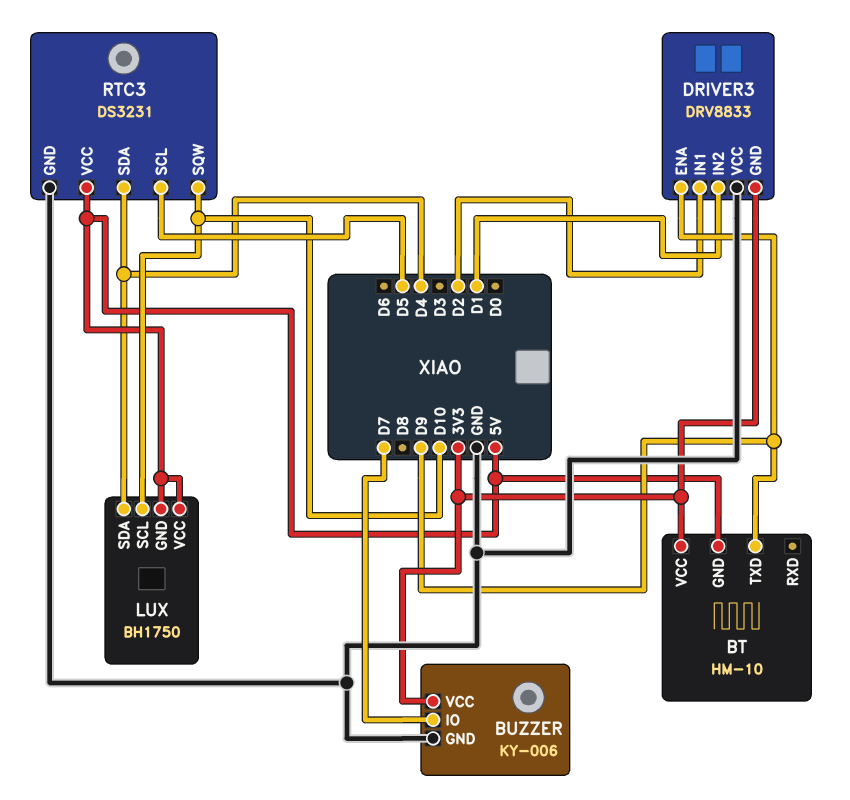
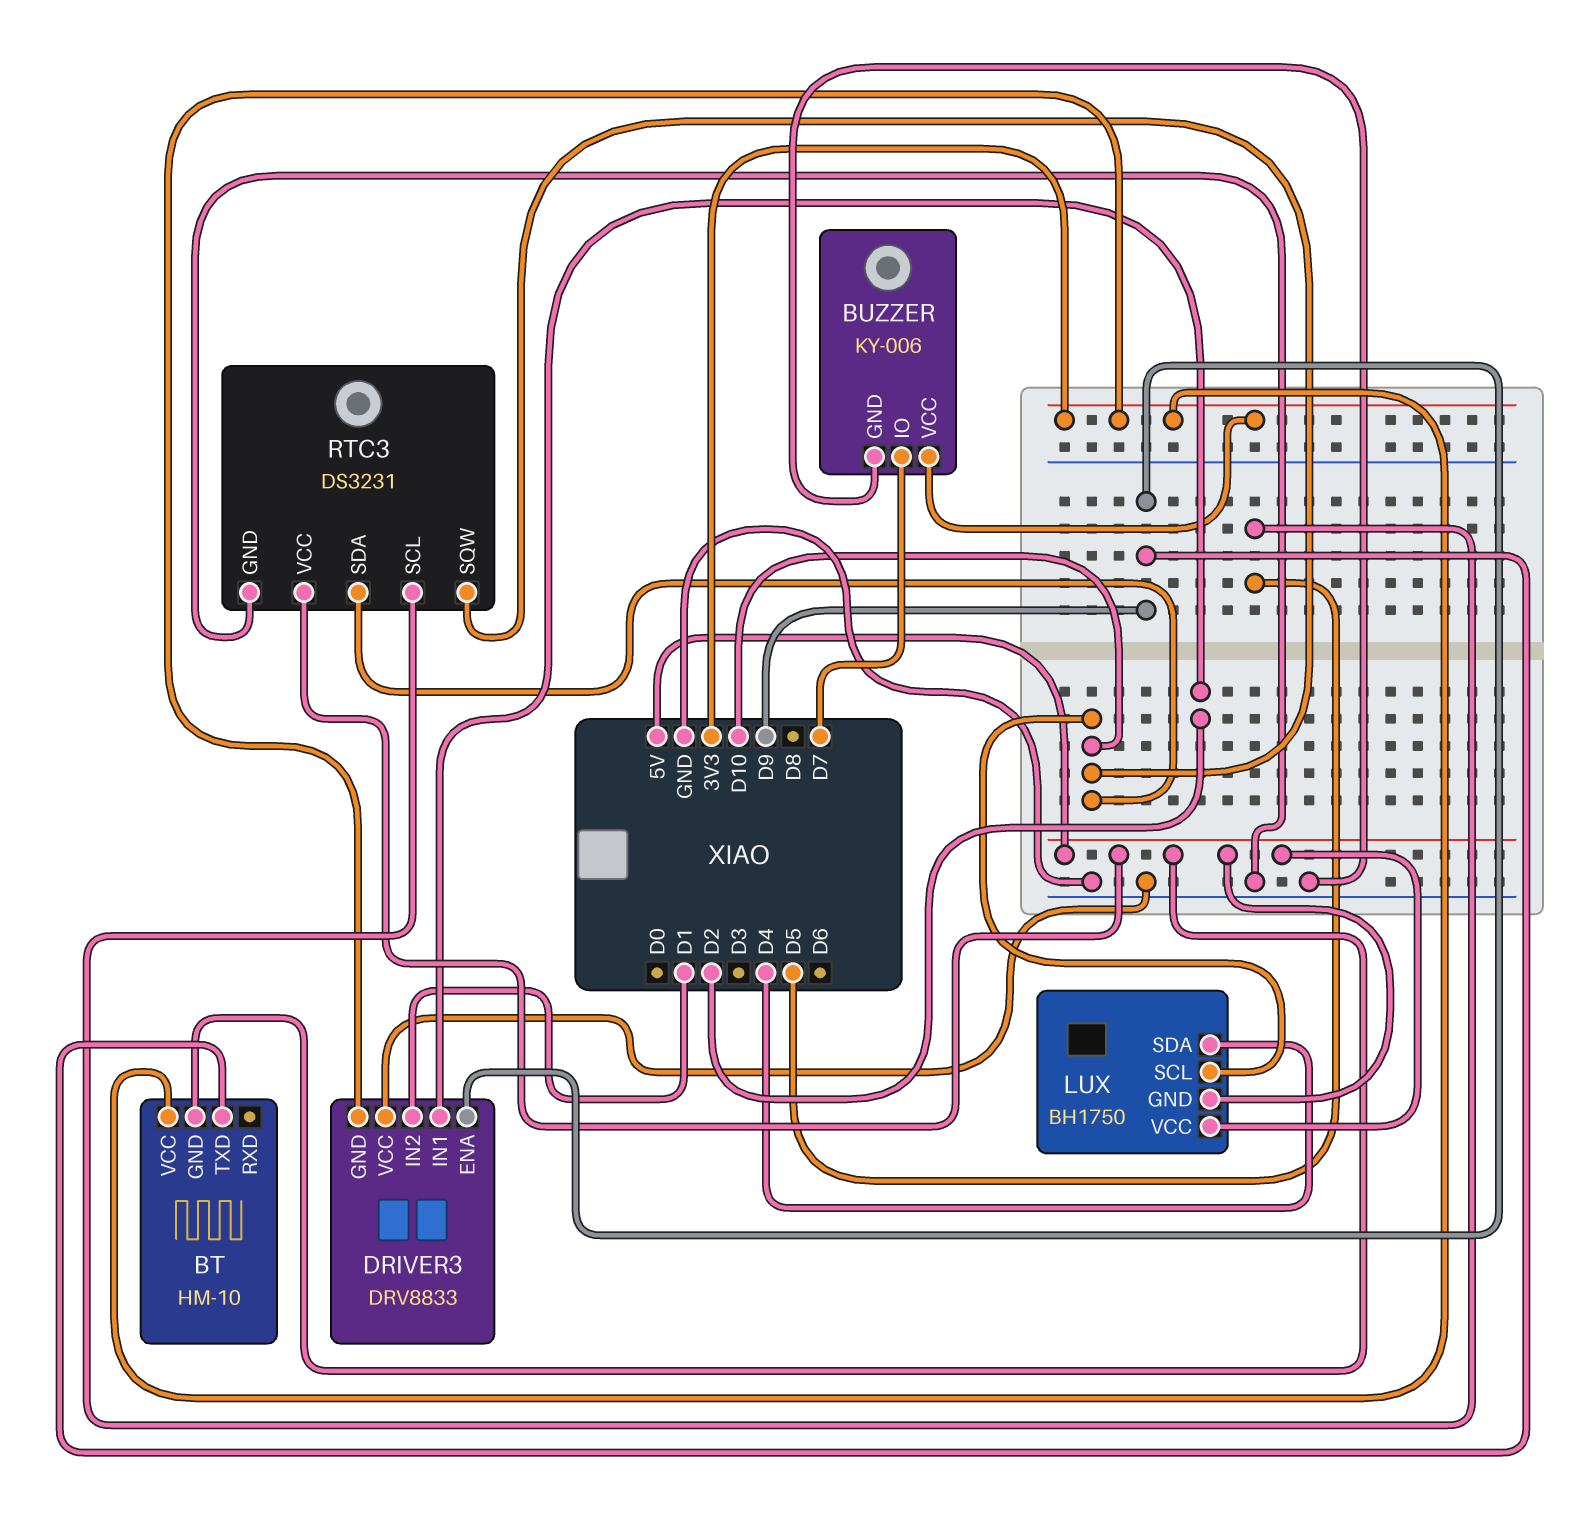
RTC3 pin SDA: D4 -> D10

